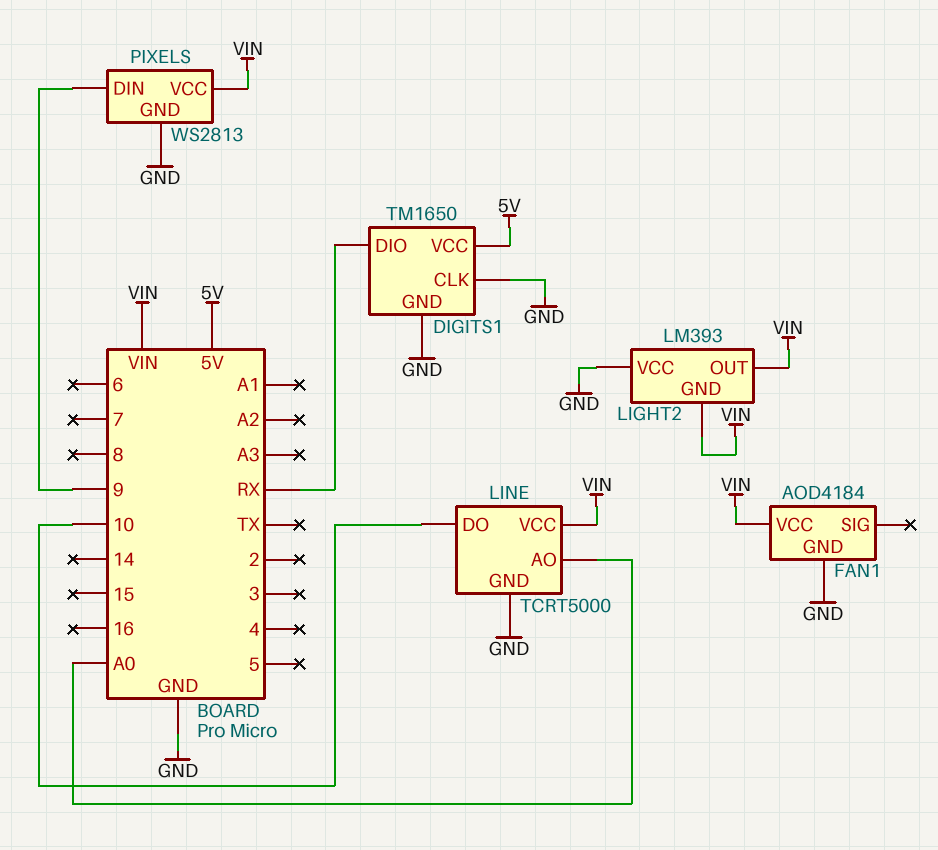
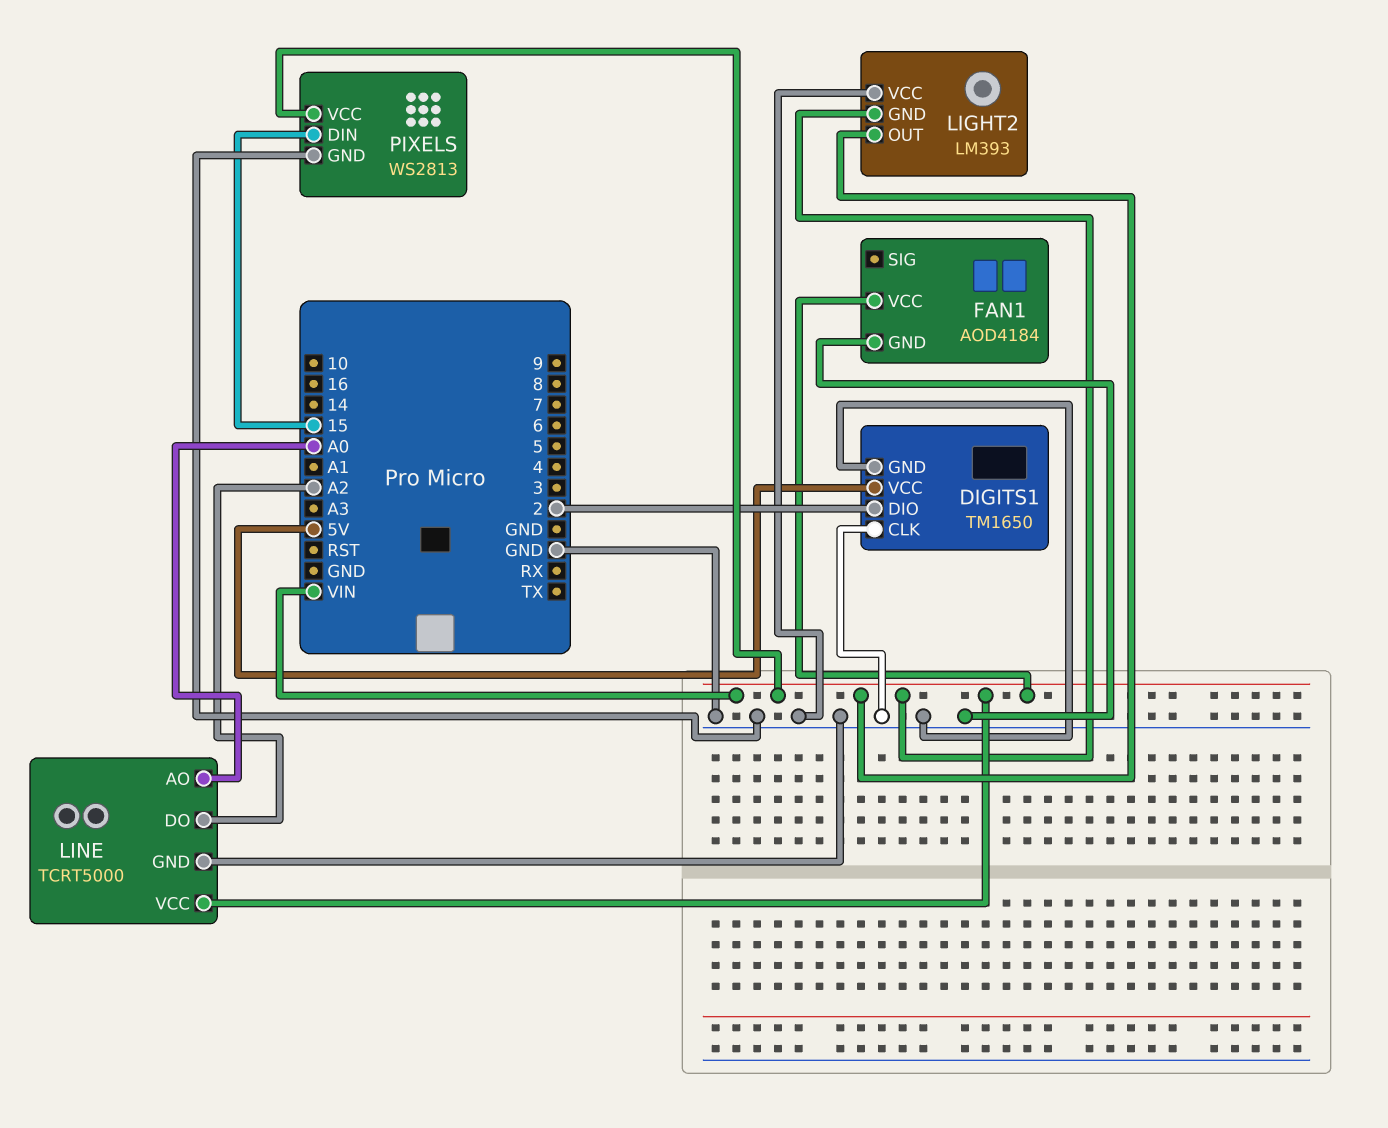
DIGITS1 pin DIO: RX -> 2
LINE pin DO: 10 -> A2
PIXELS pin DIN: 9 -> 15

